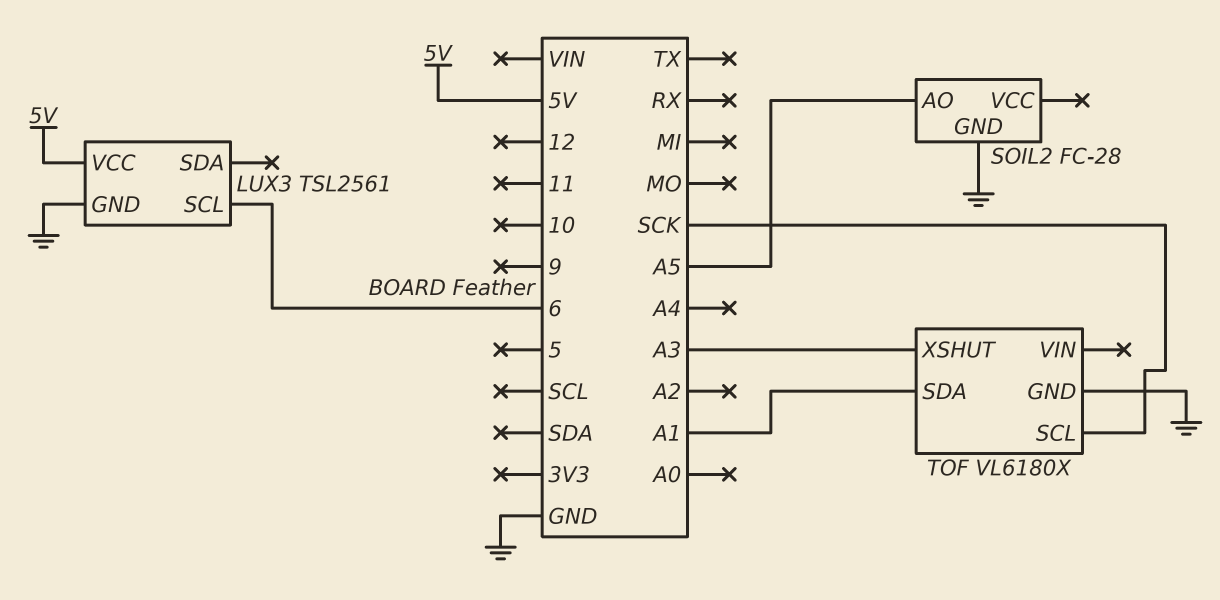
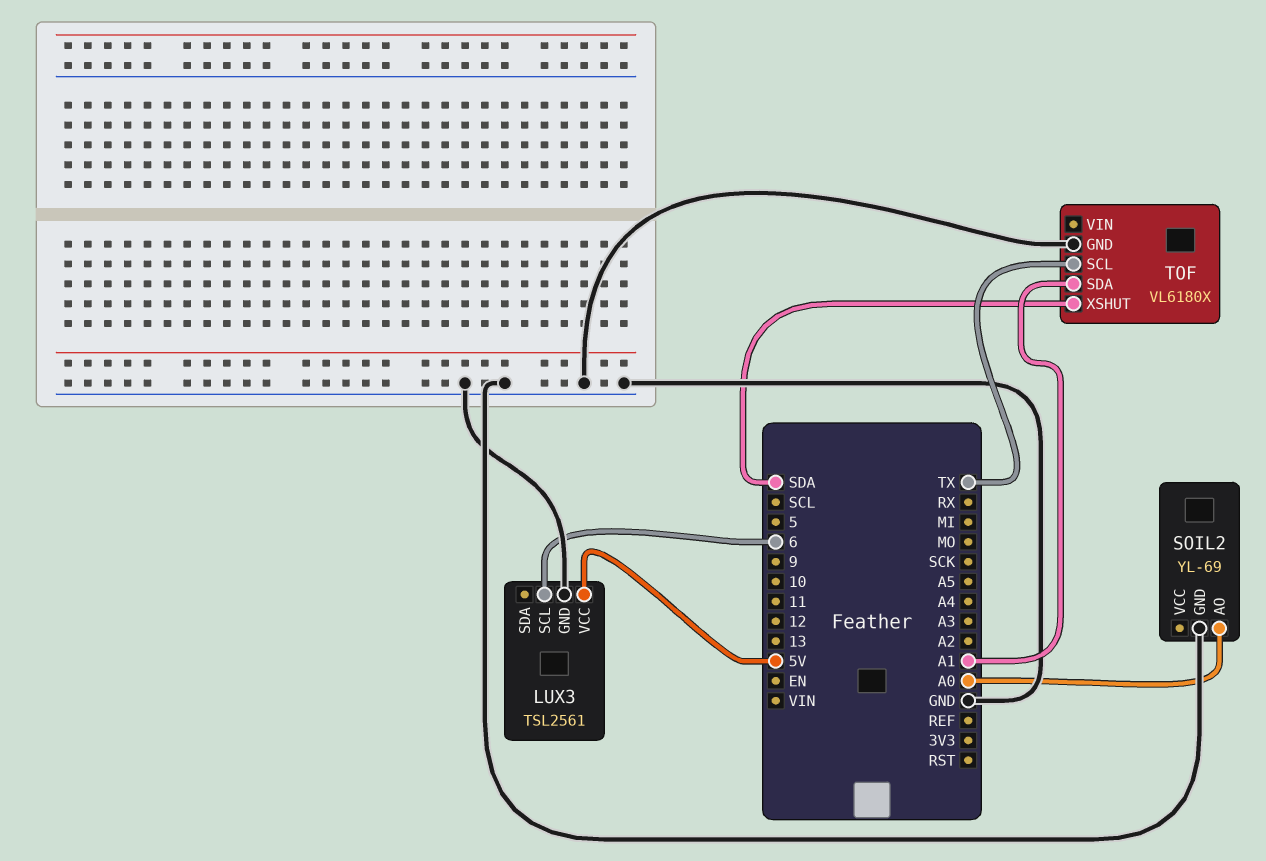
SOIL2: FC-28 -> YL-69
SOIL2 pin AO: A5 -> A0
TOF pin SCL: SCK -> TX
TOF pin XSHUT: A3 -> SDA

